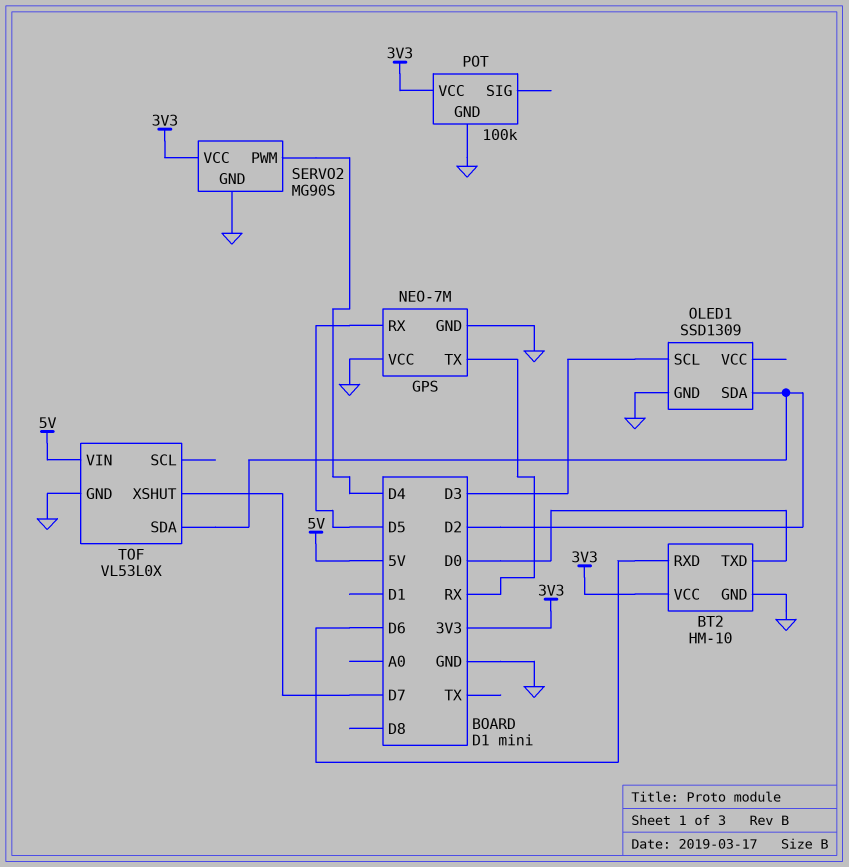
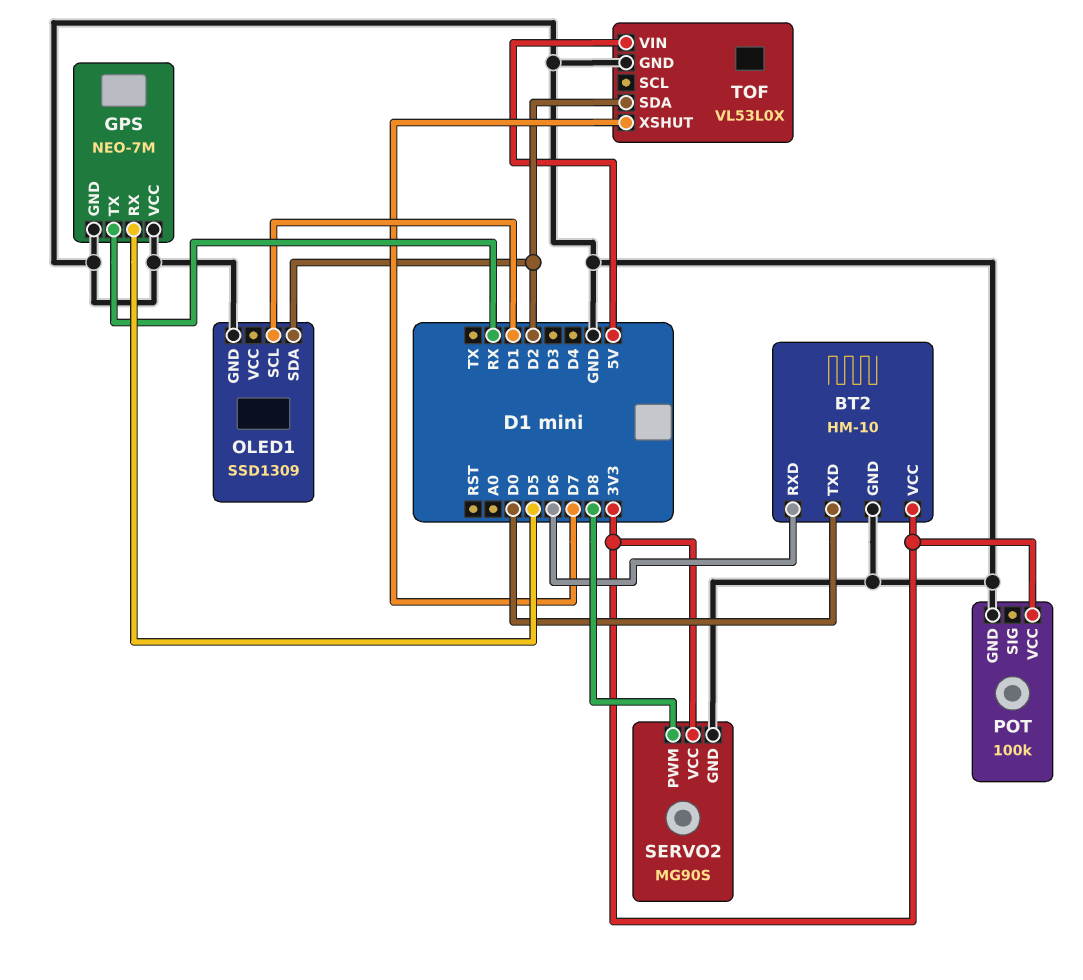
OLED1 pin SCL: D3 -> D1
SERVO2 pin PWM: D4 -> D8

